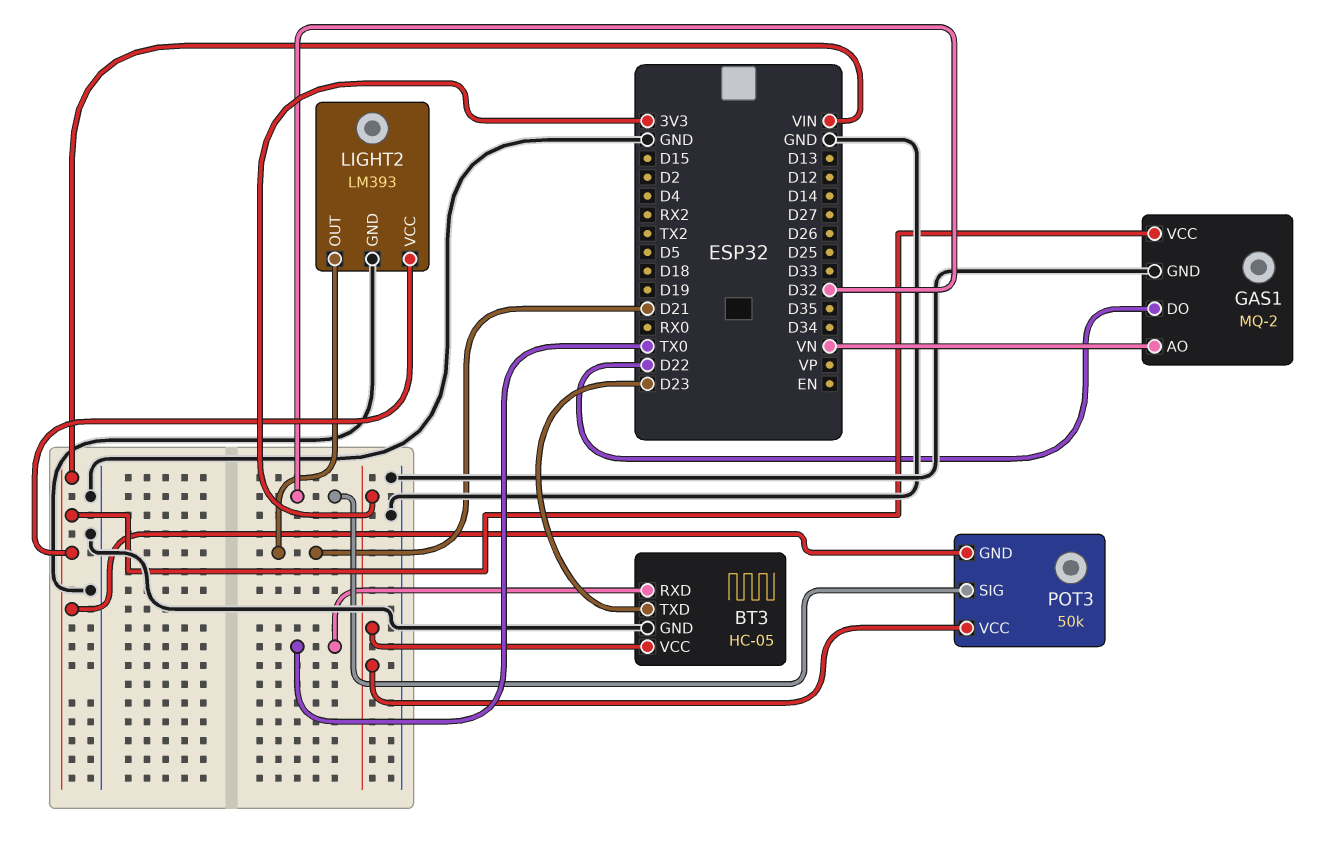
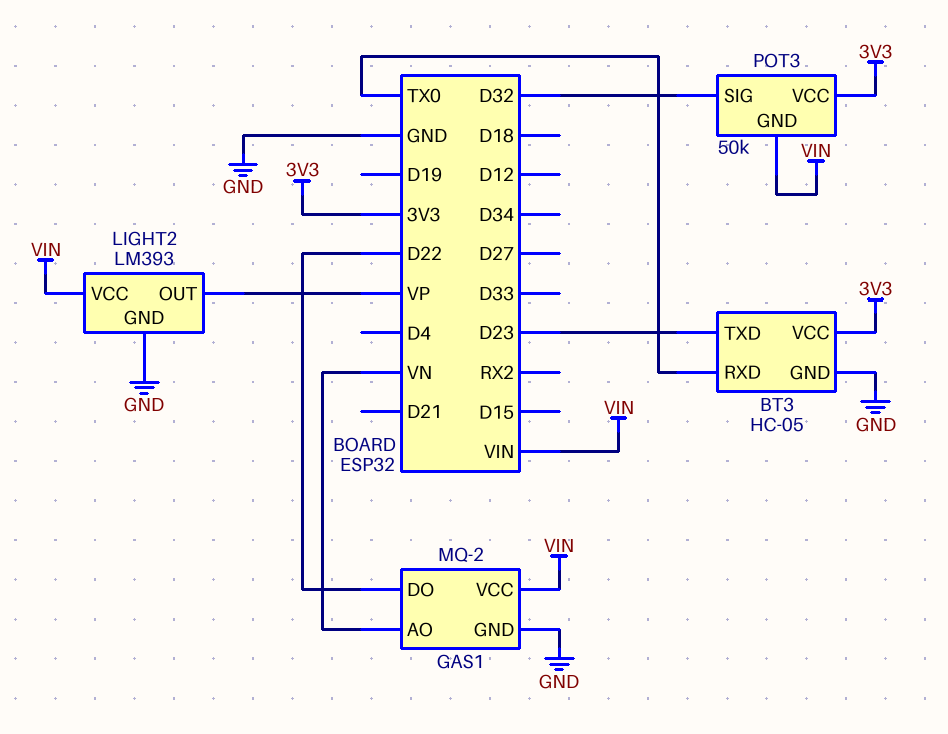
LIGHT2 pin OUT: D21 -> VP

